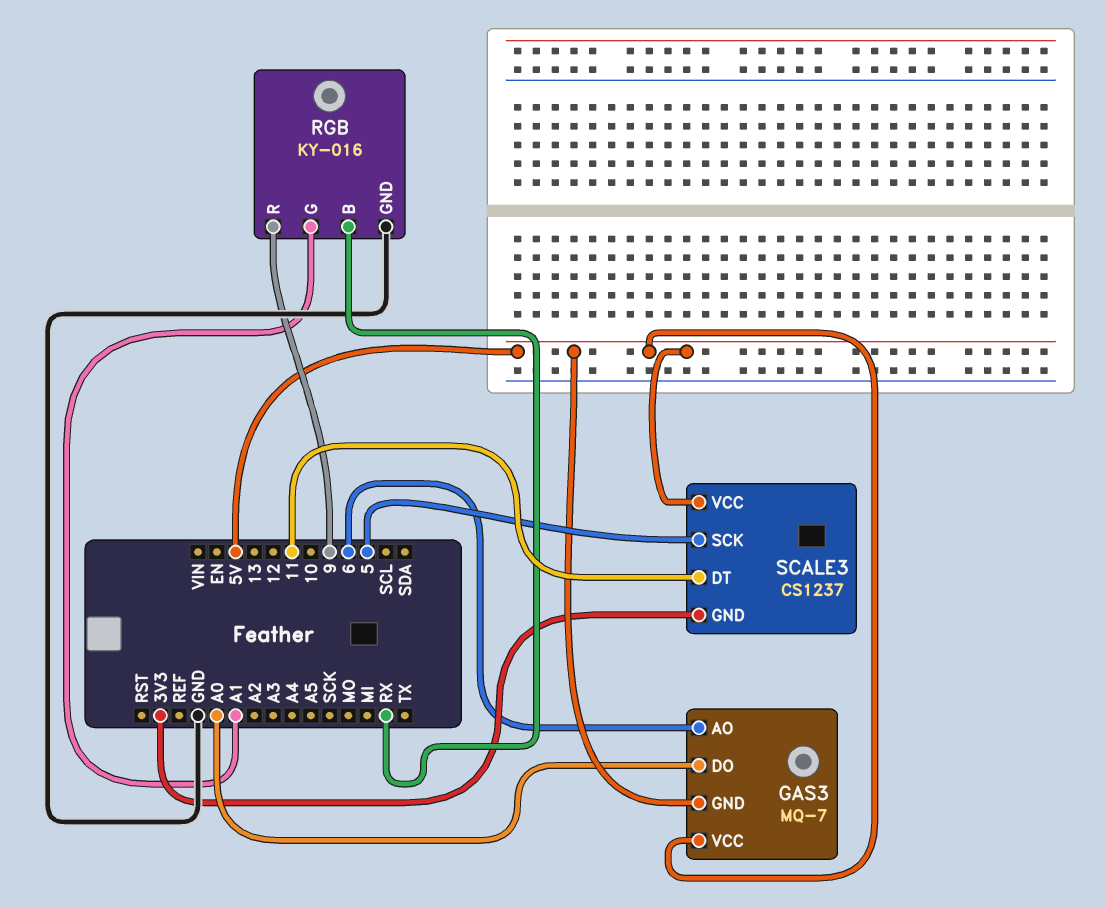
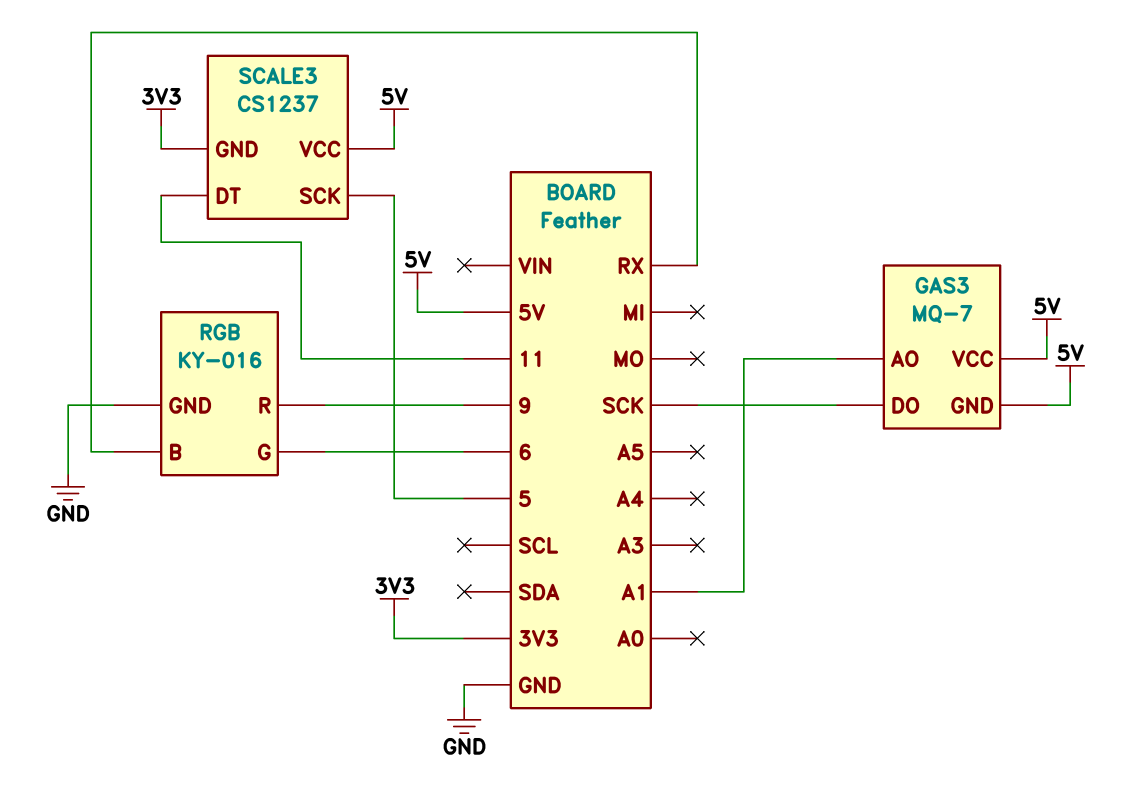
GAS3 pin AO: 6 -> A1
GAS3 pin DO: A0 -> SCK
RGB pin G: A1 -> 6

